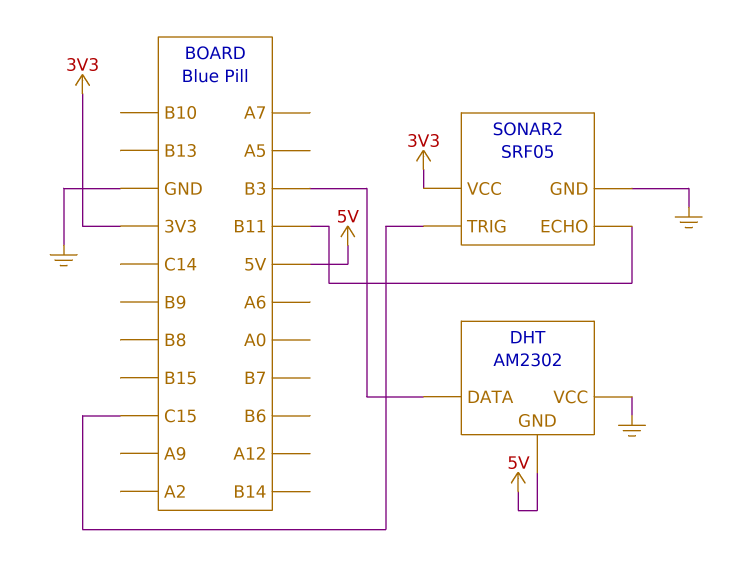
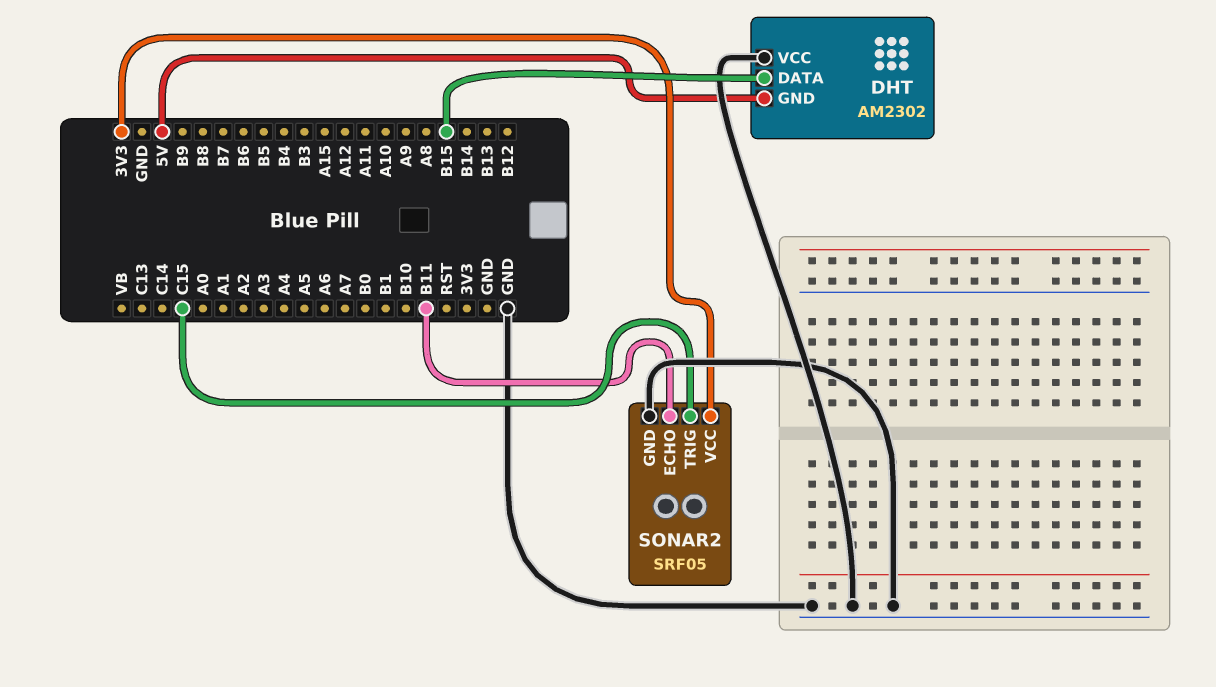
DHT pin DATA: B3 -> B15

